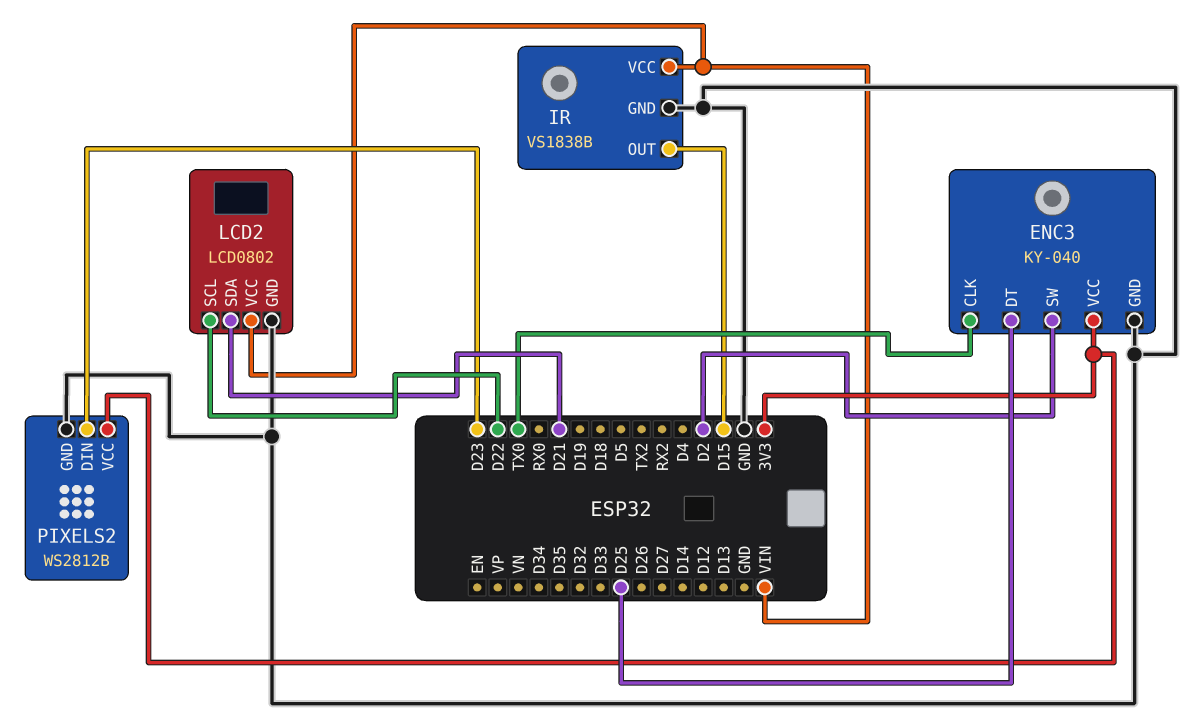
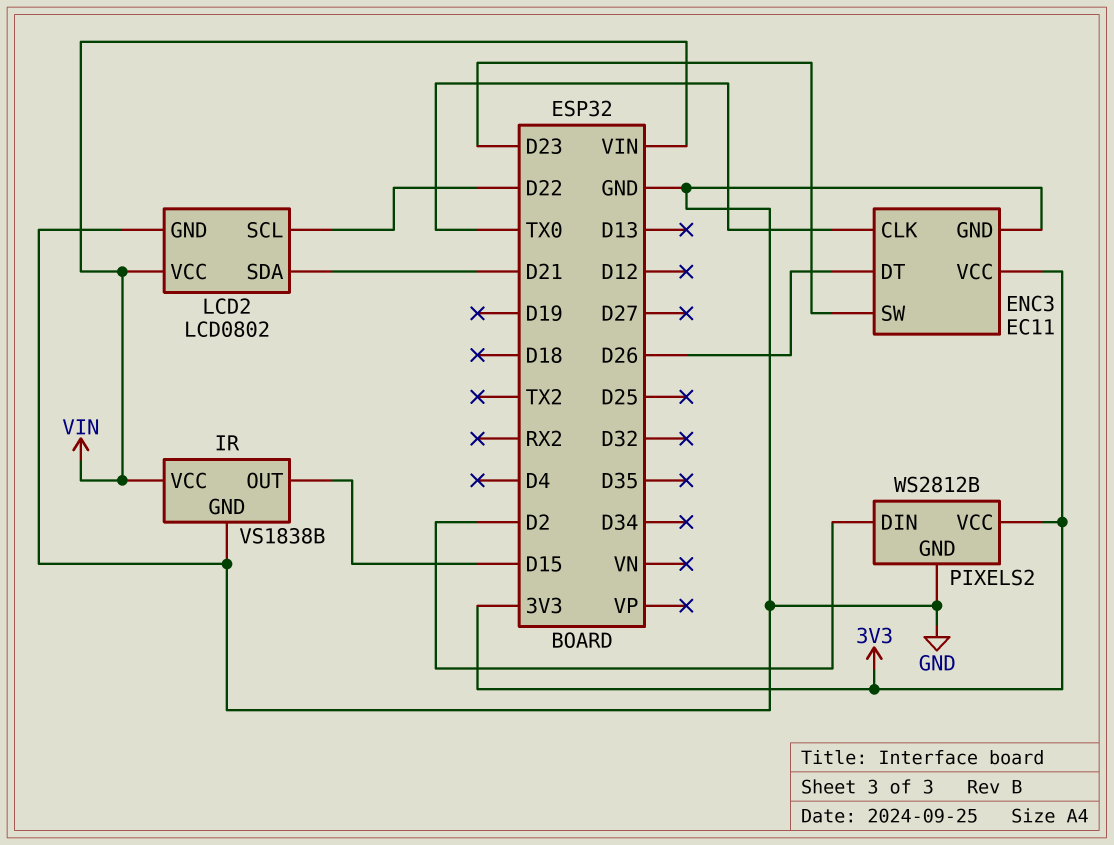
ENC3: KY-040 -> EC11
ENC3 pin DT: D25 -> D26
ENC3 pin SW: D2 -> D23
PIXELS2 pin DIN: D23 -> D2

